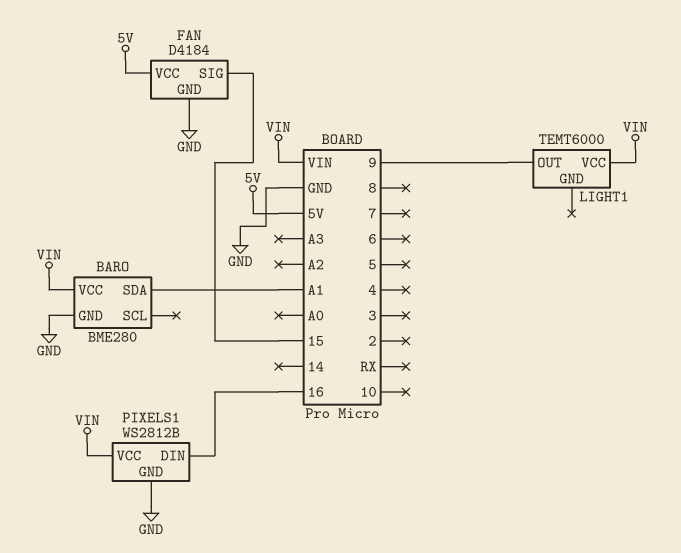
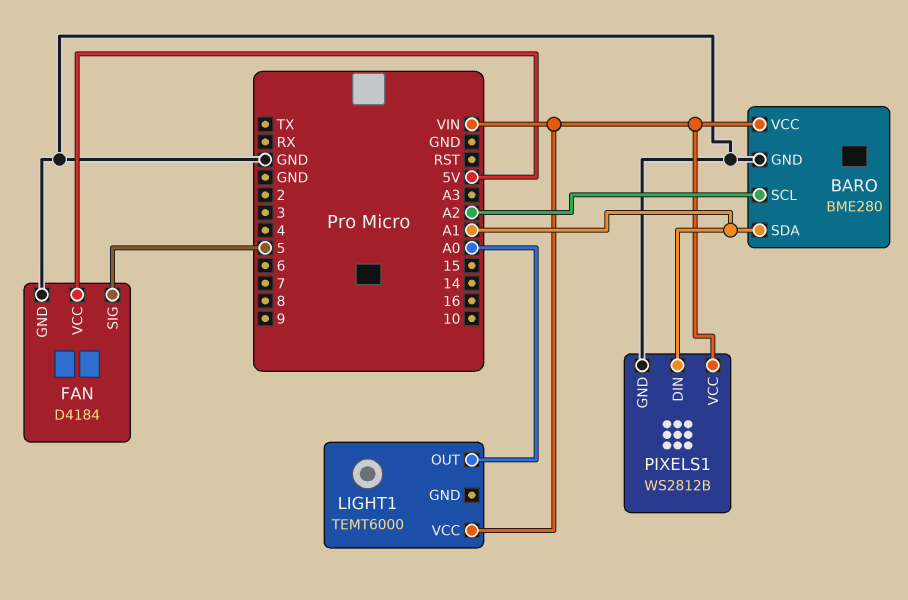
BARO pin SCL: none -> A2
FAN pin SIG: 15 -> 5
LIGHT1 pin OUT: 9 -> A0
PIXELS1 pin DIN: 16 -> A1

